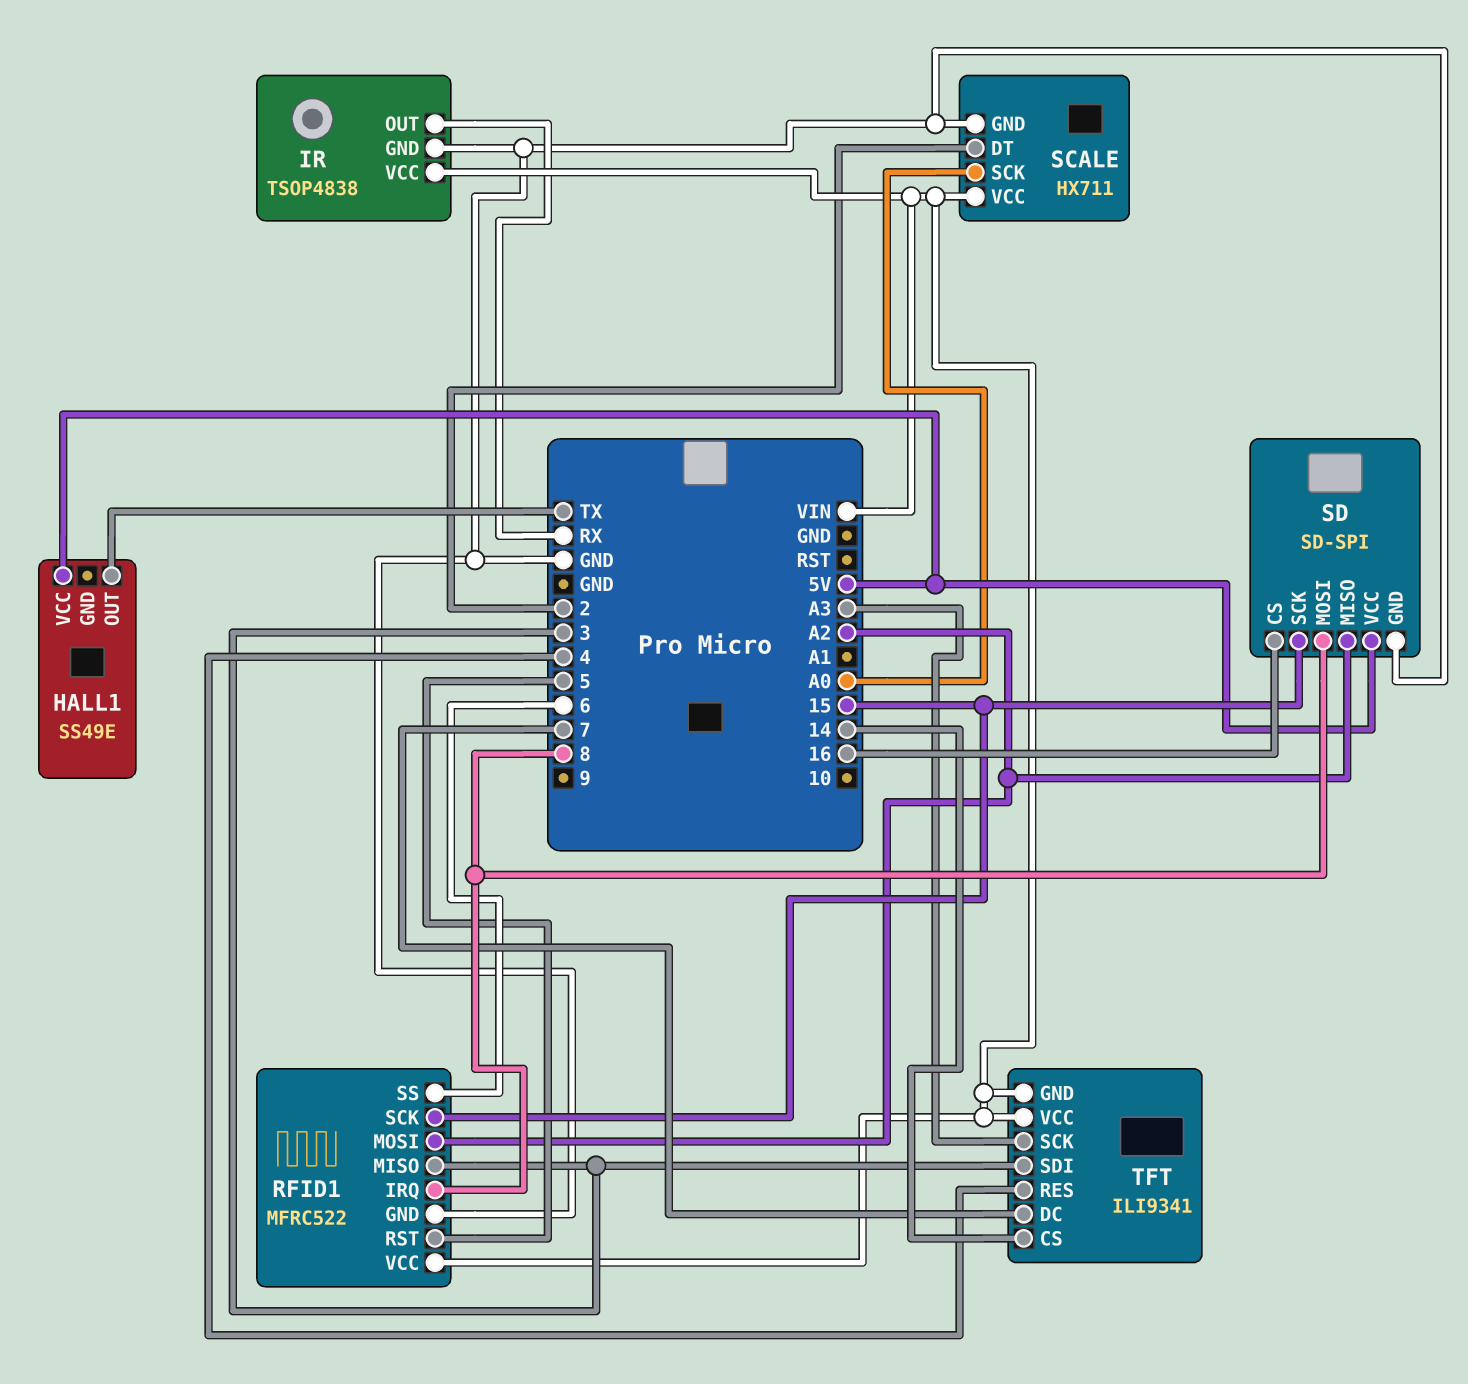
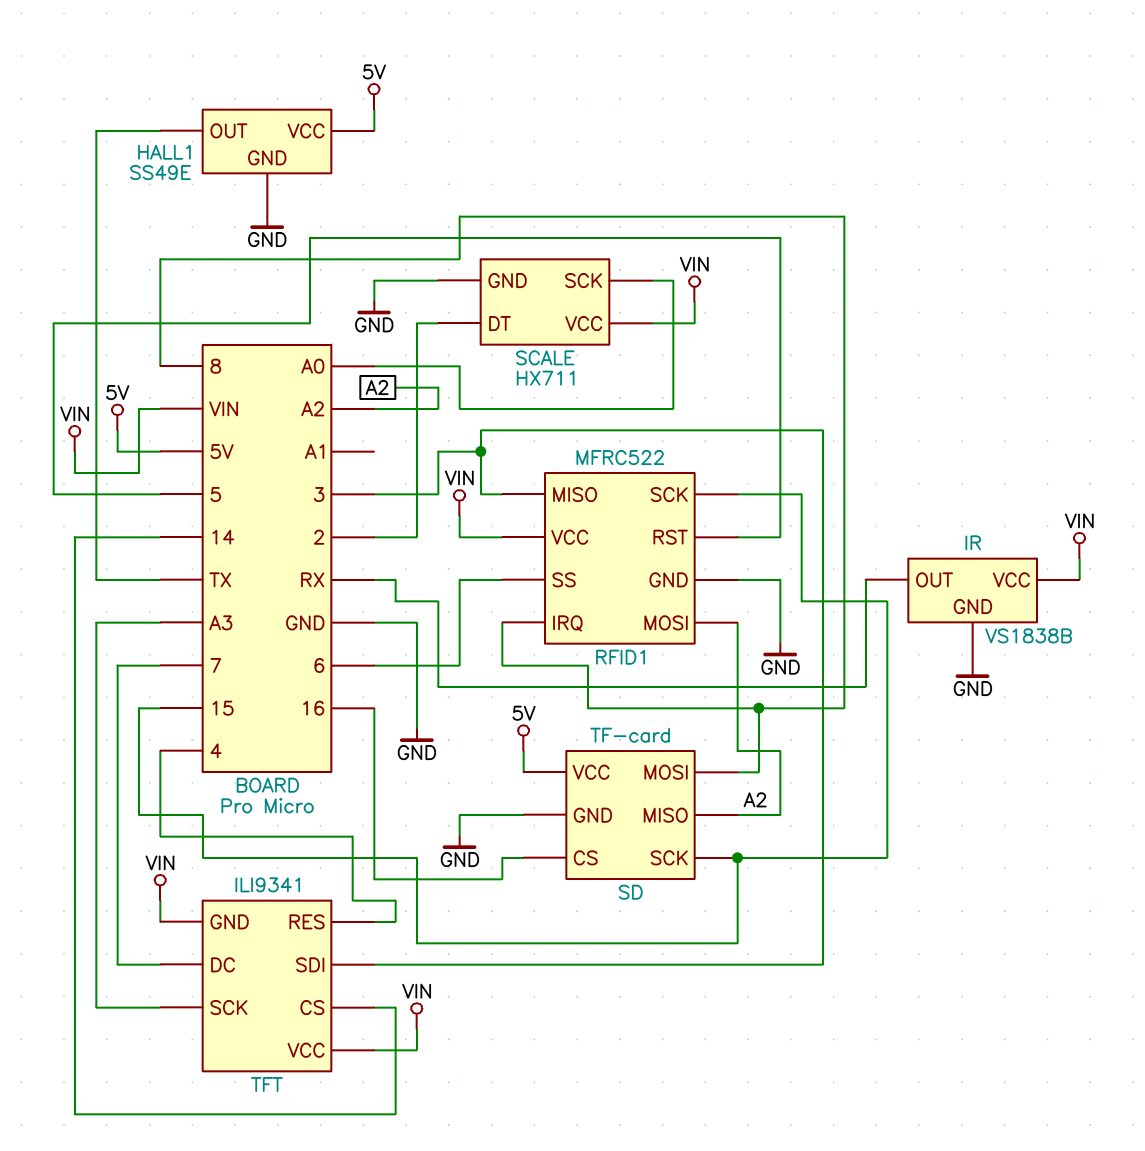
HALL1 pin GND: none -> GND
IR: TSOP4838 -> VS1838B
SD: SD-SPI -> TF-card

